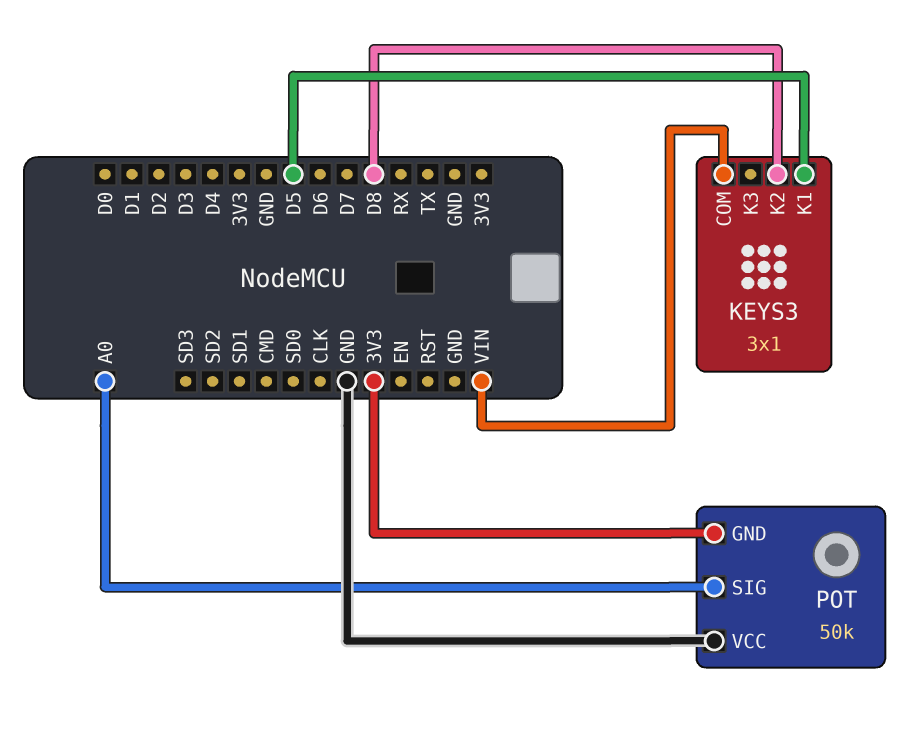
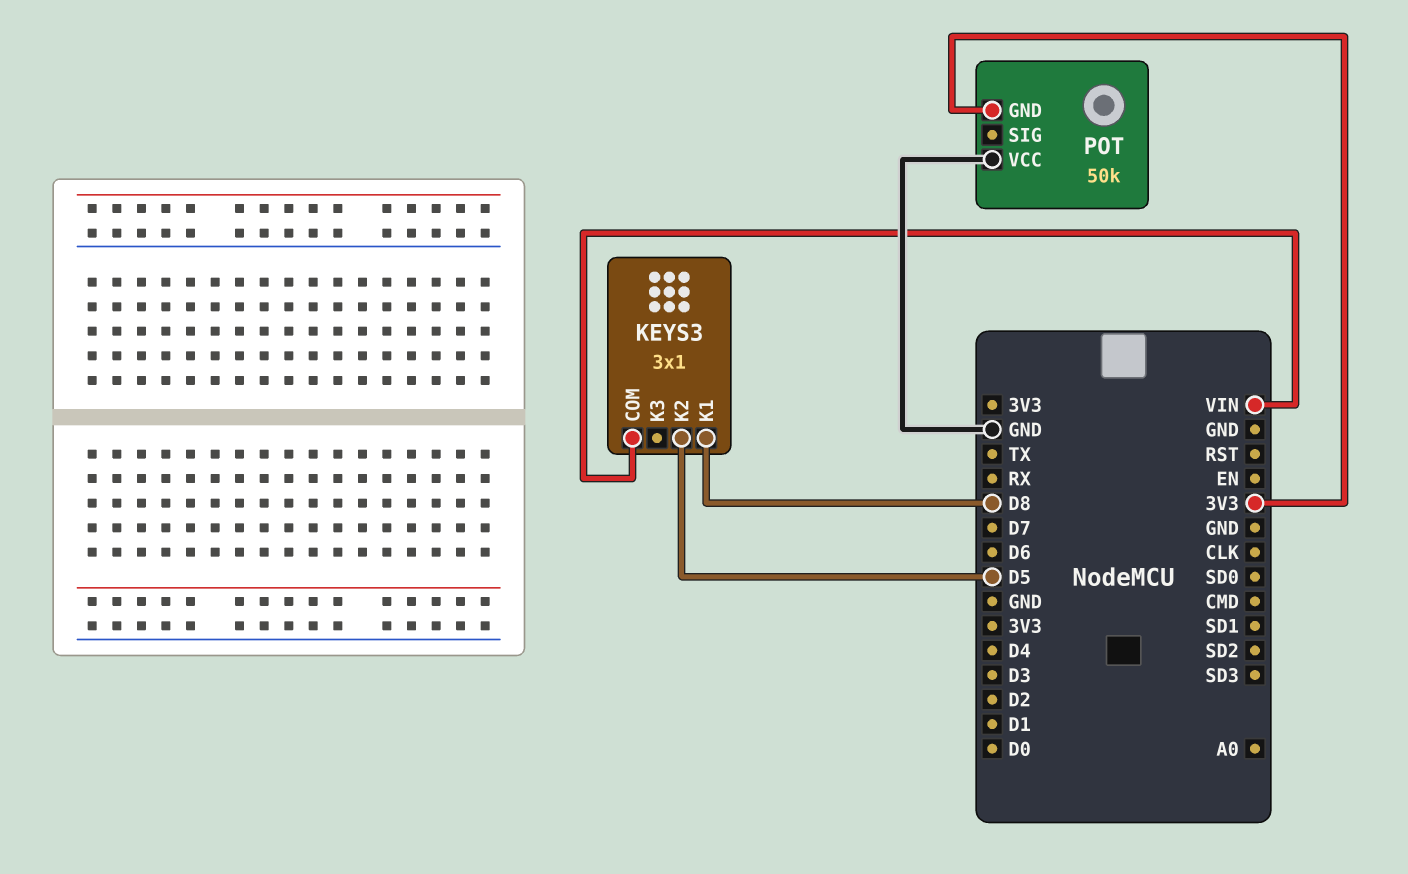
KEYS3 pin K1: D5 -> D8
KEYS3 pin K2: D8 -> D5
POT pin SIG: A0 -> none

